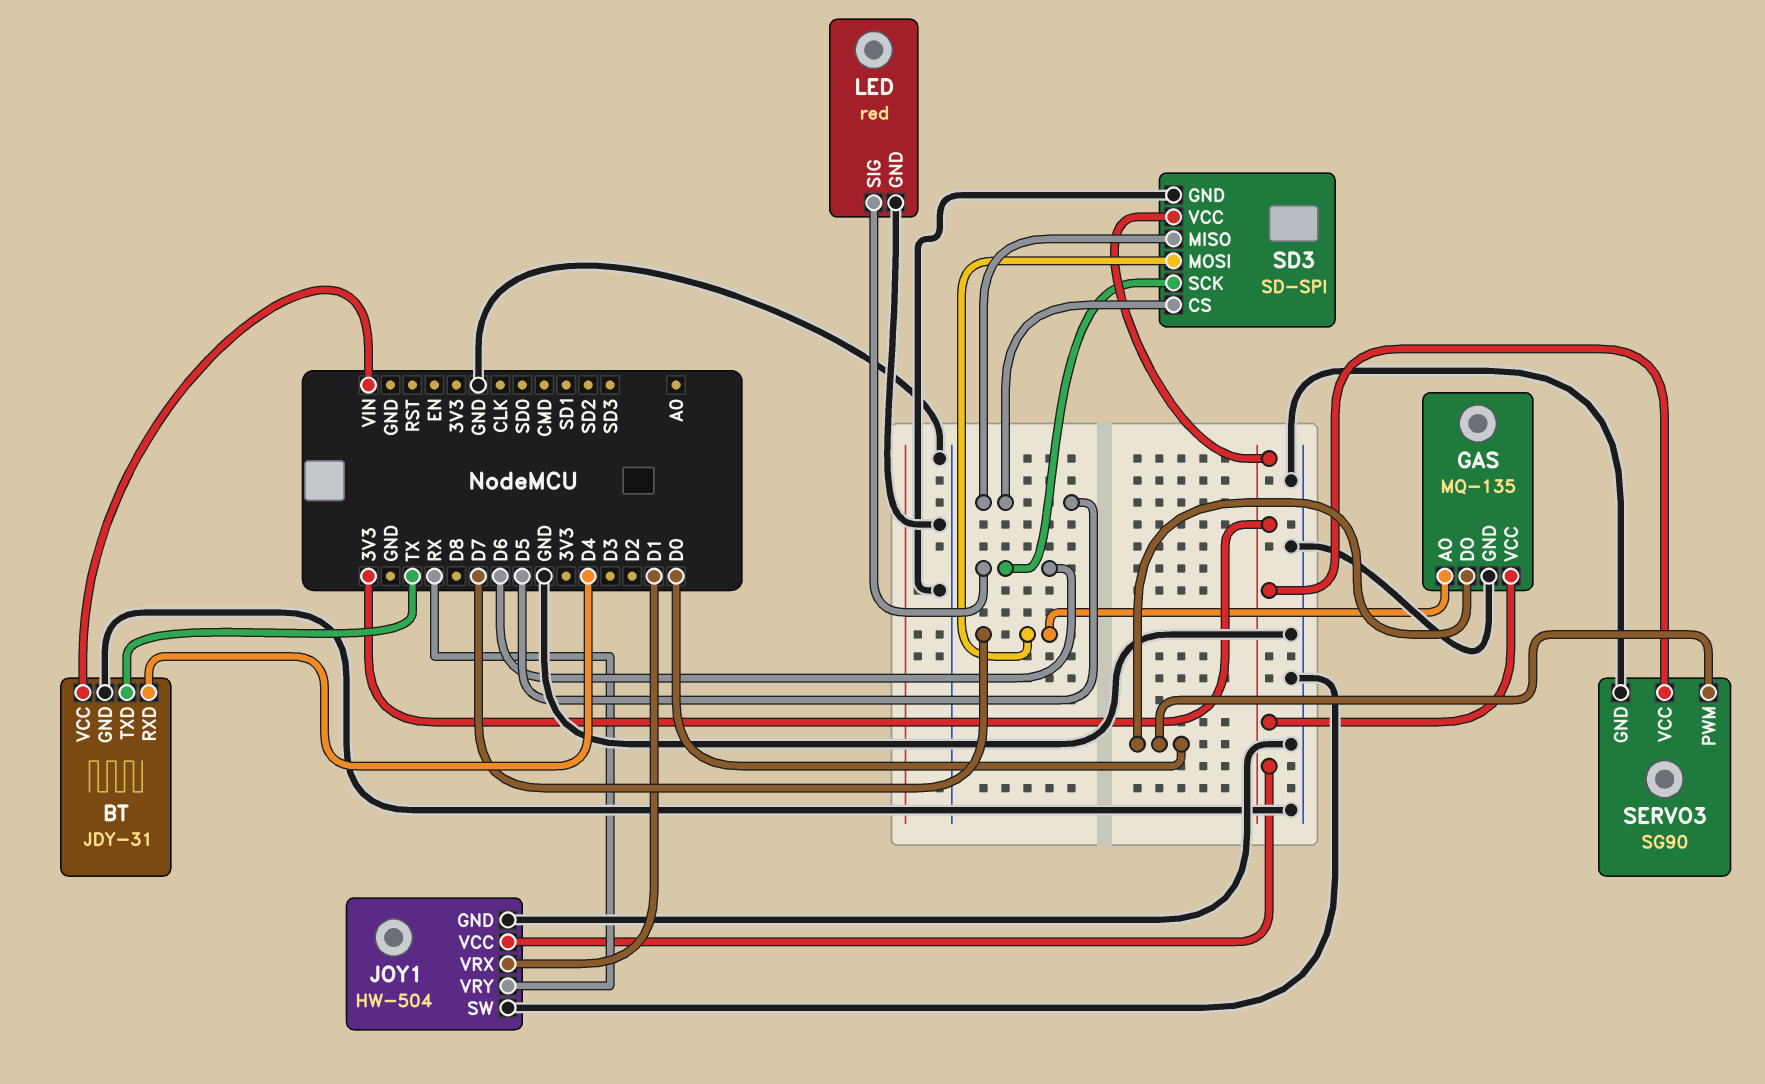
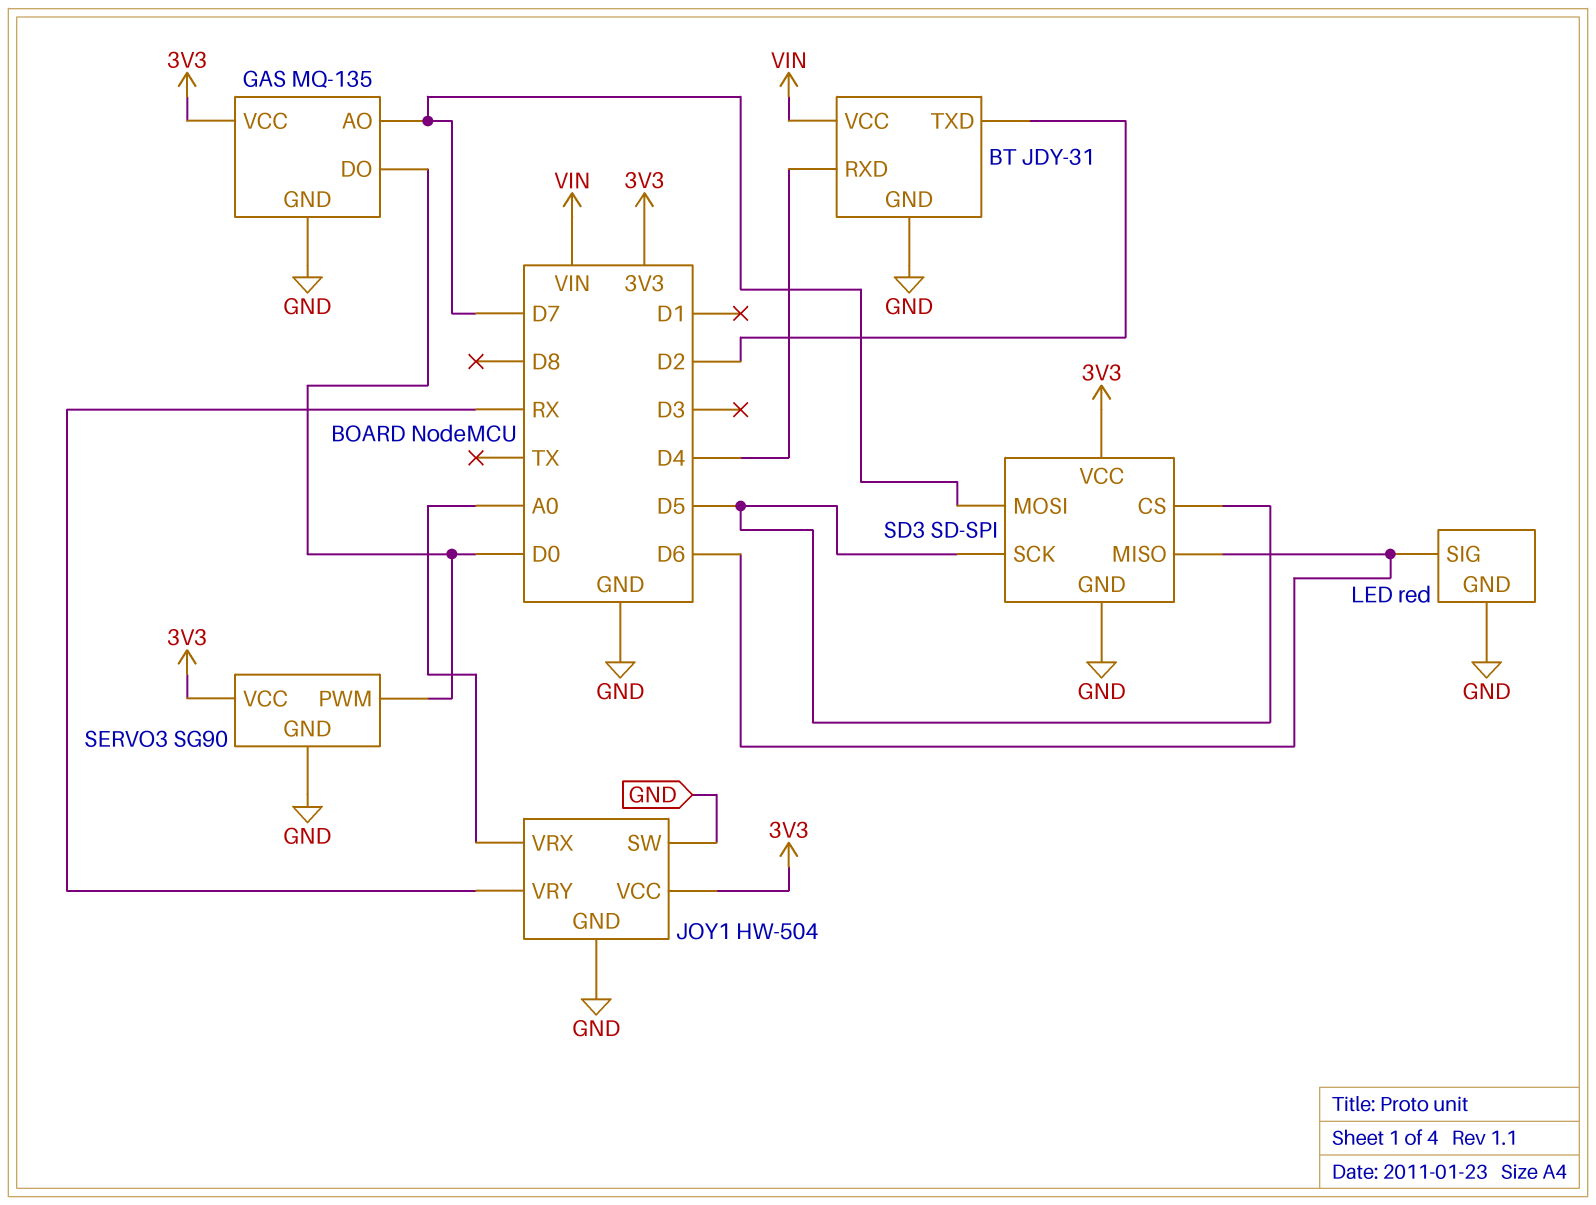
BT pin TXD: TX -> D2
JOY1 pin VRX: D1 -> A0
SD3 pin MISO: D5 -> D6
SD3 pin SCK: D6 -> D5

